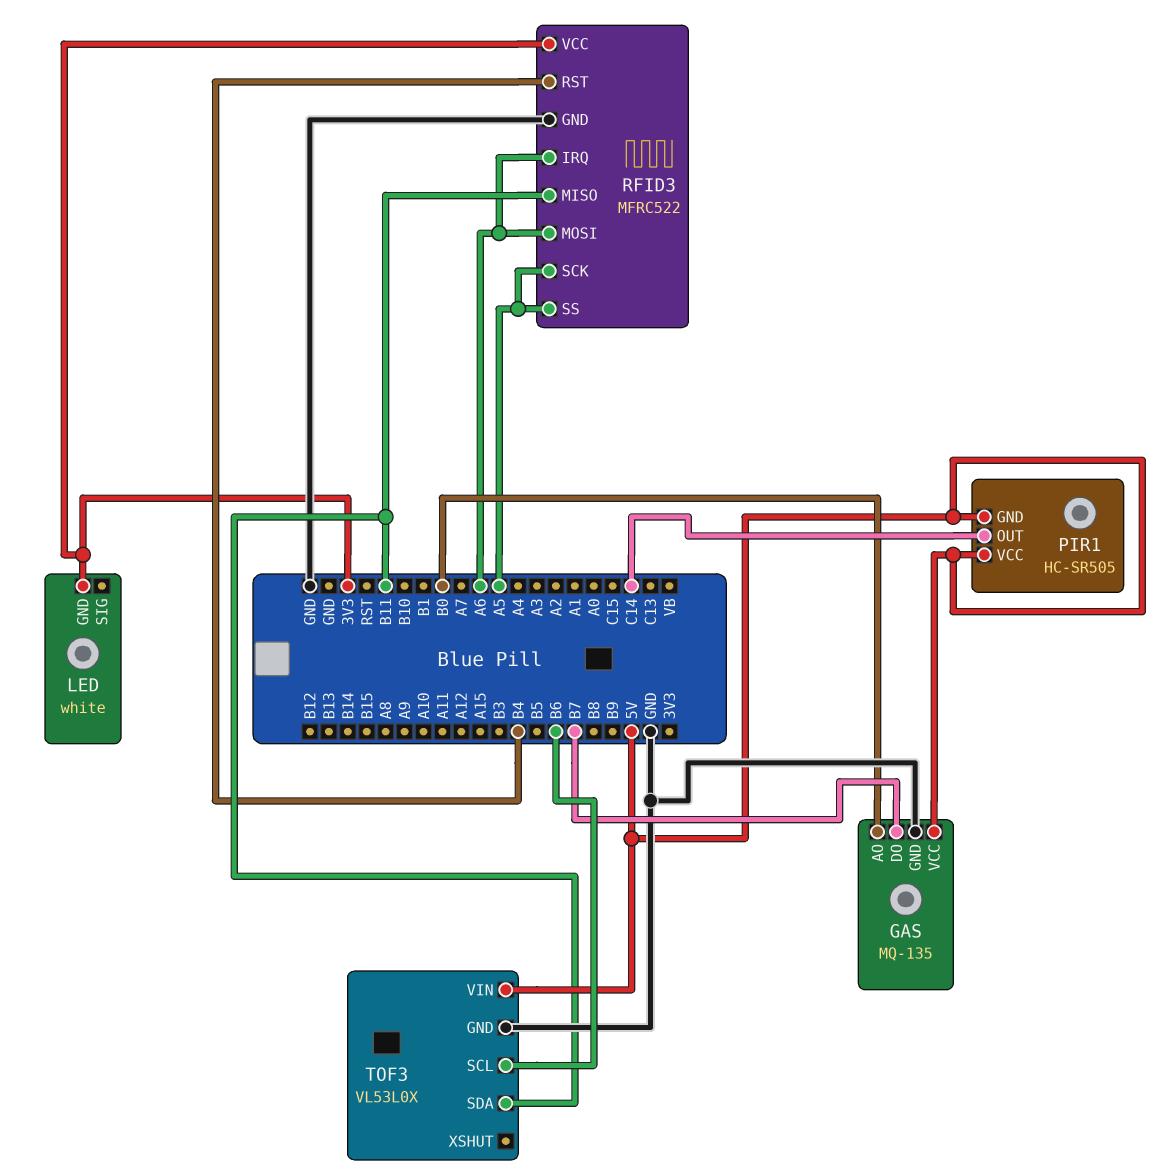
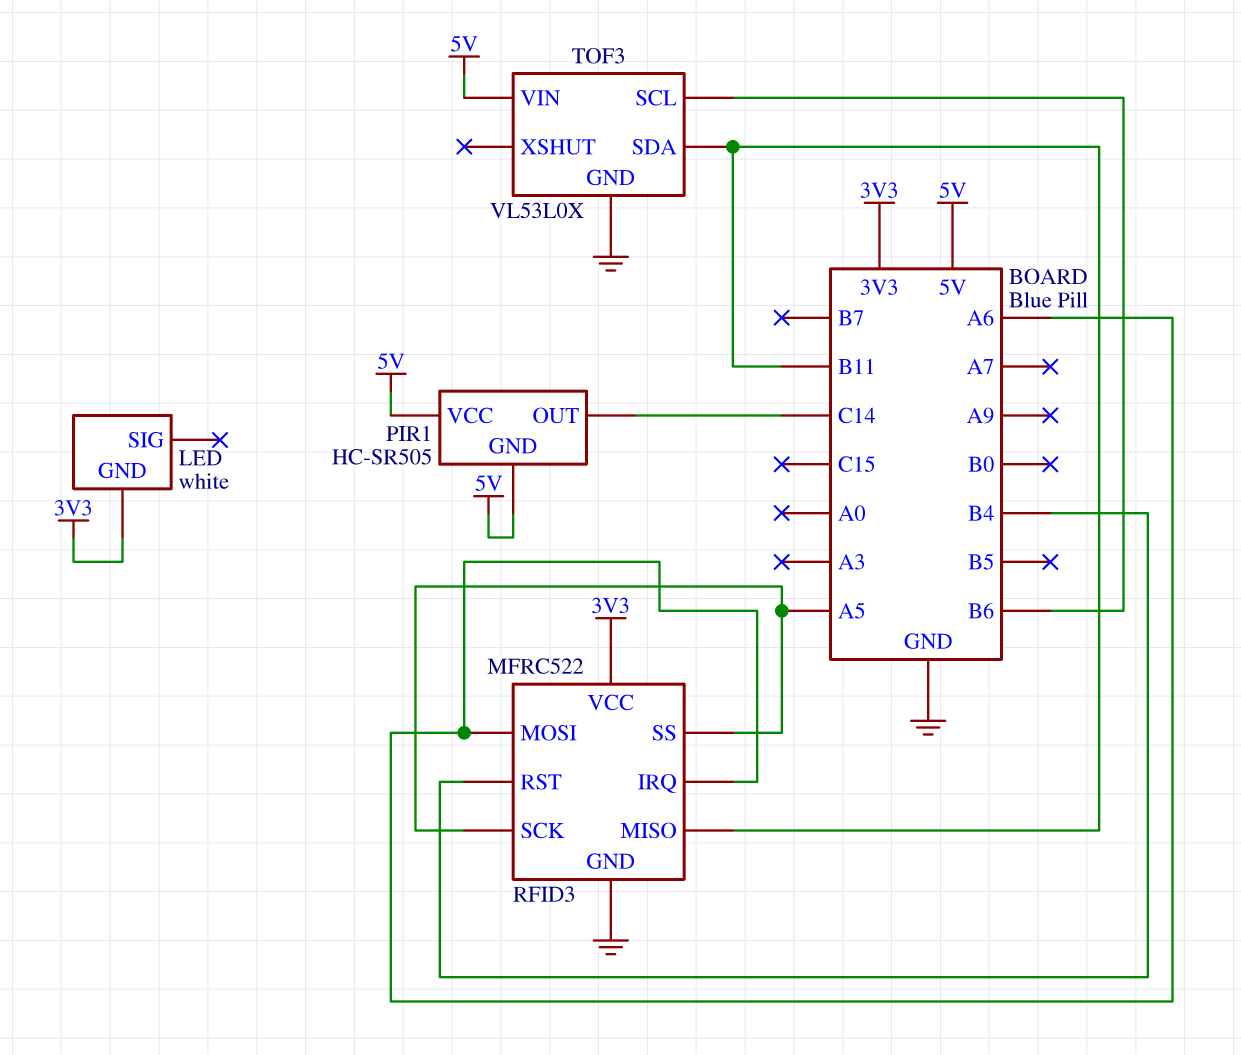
GAS: MQ-135 -> none
GAS pin AO: B0 -> none
GAS pin DO: B7 -> none
GAS pin GND: GND -> none
GAS pin VCC: 5V -> none

